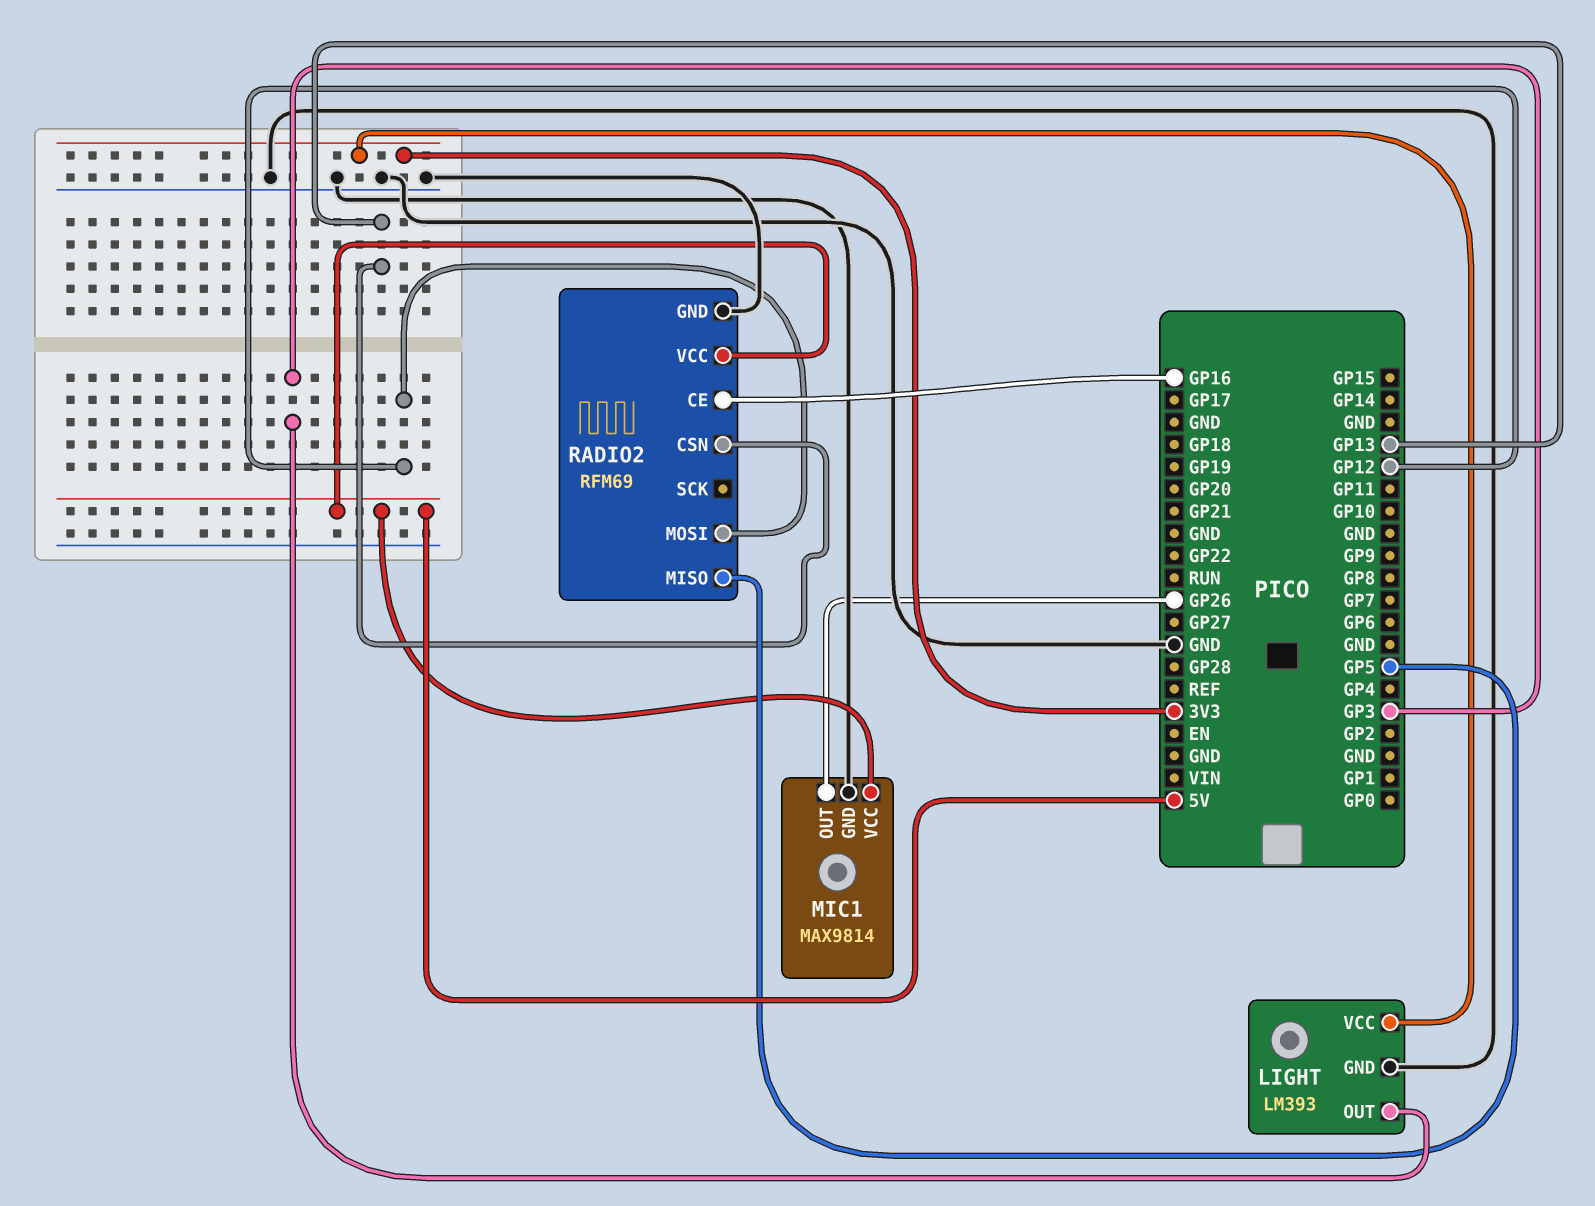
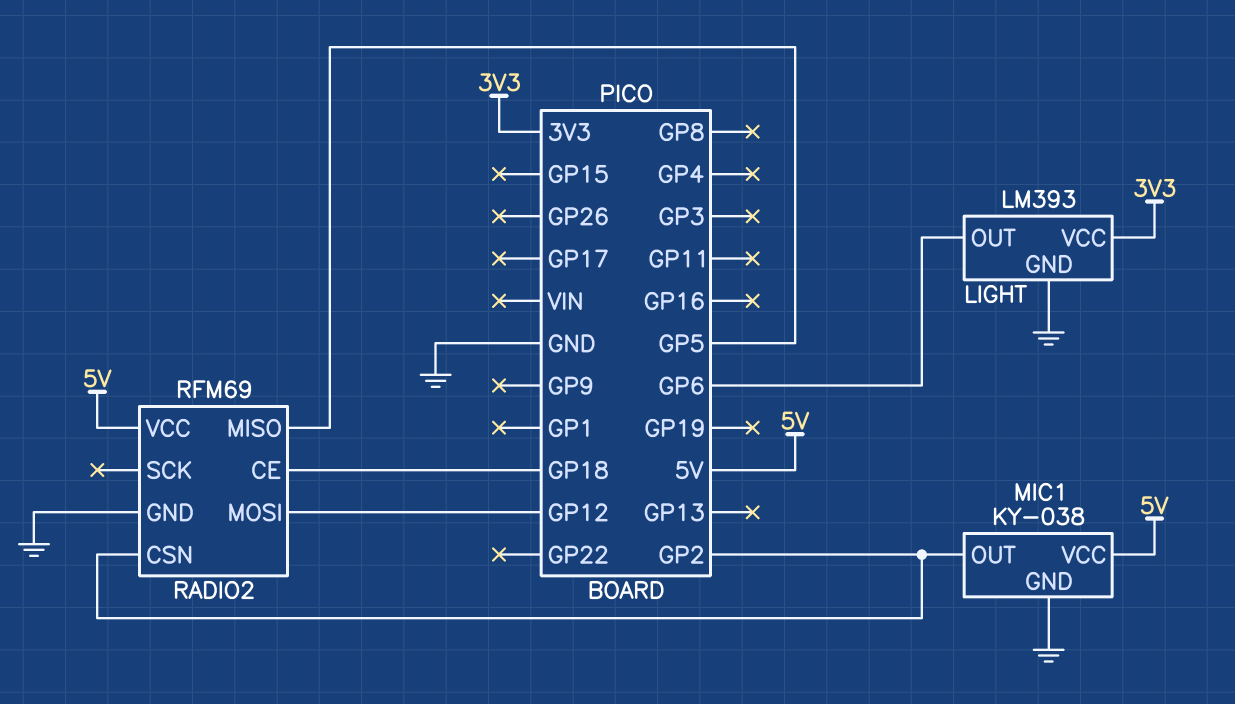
LIGHT pin OUT: GP3 -> GP6
MIC1: MAX9814 -> KY-038
MIC1 pin OUT: GP26 -> GP2
RADIO2 pin CE: GP16 -> GP18
RADIO2 pin CSN: GP13 -> GP2

